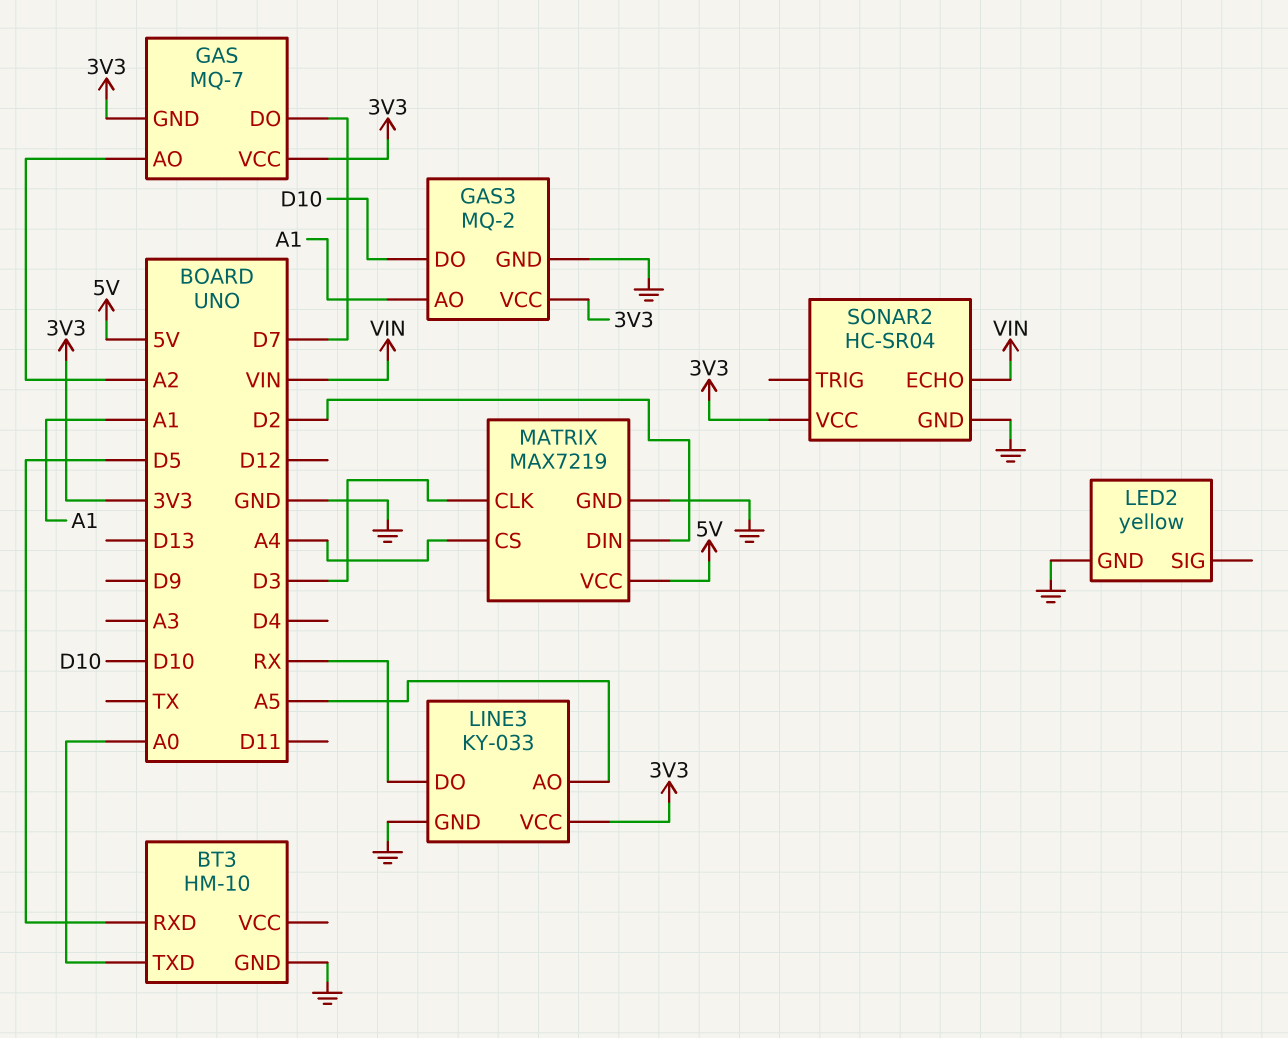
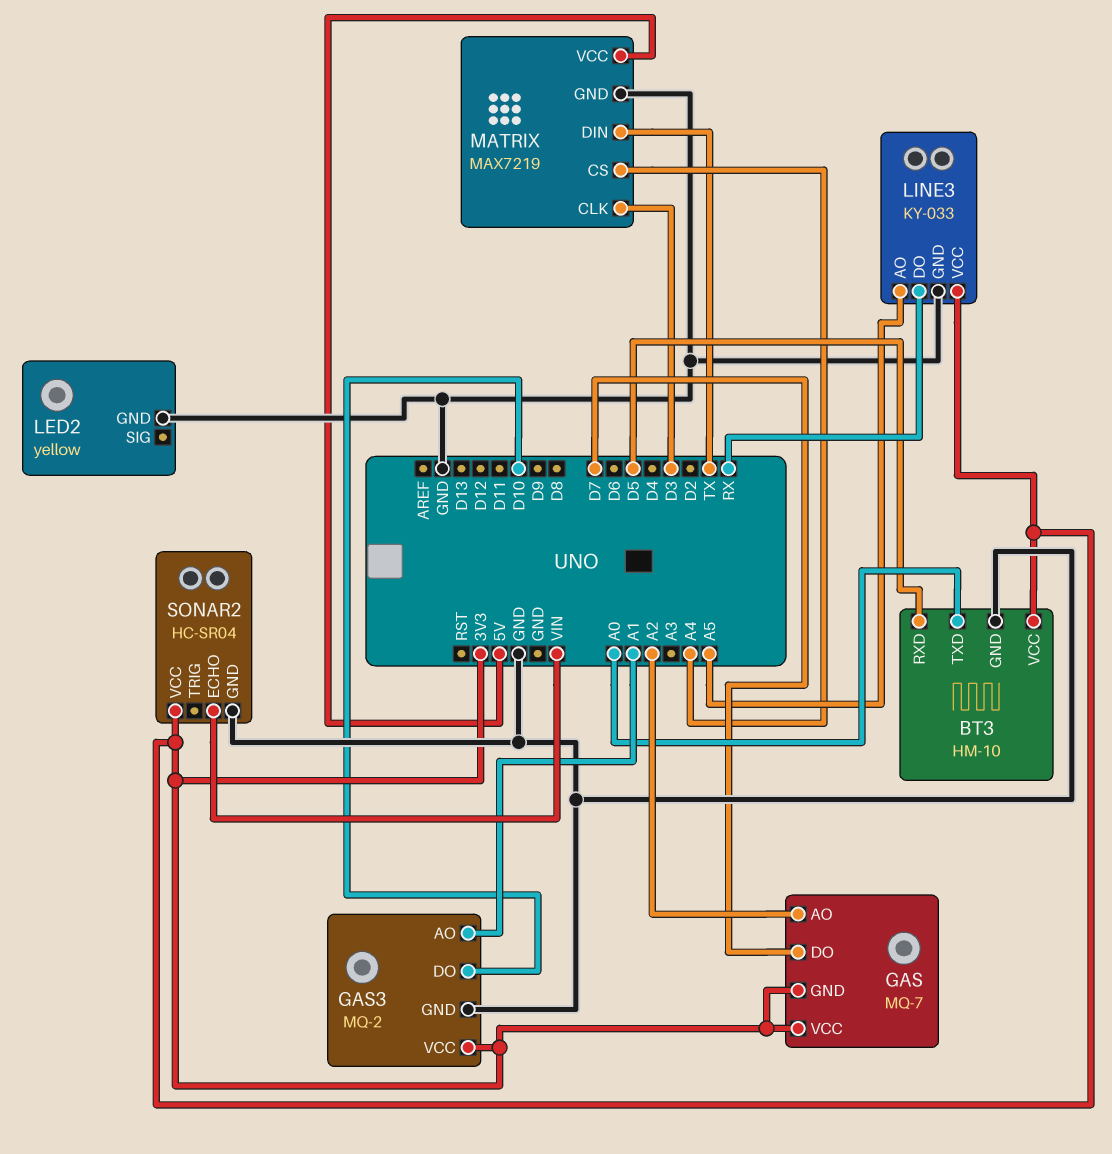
BT3 pin VCC: none -> 3V3
MATRIX pin DIN: D2 -> TX

